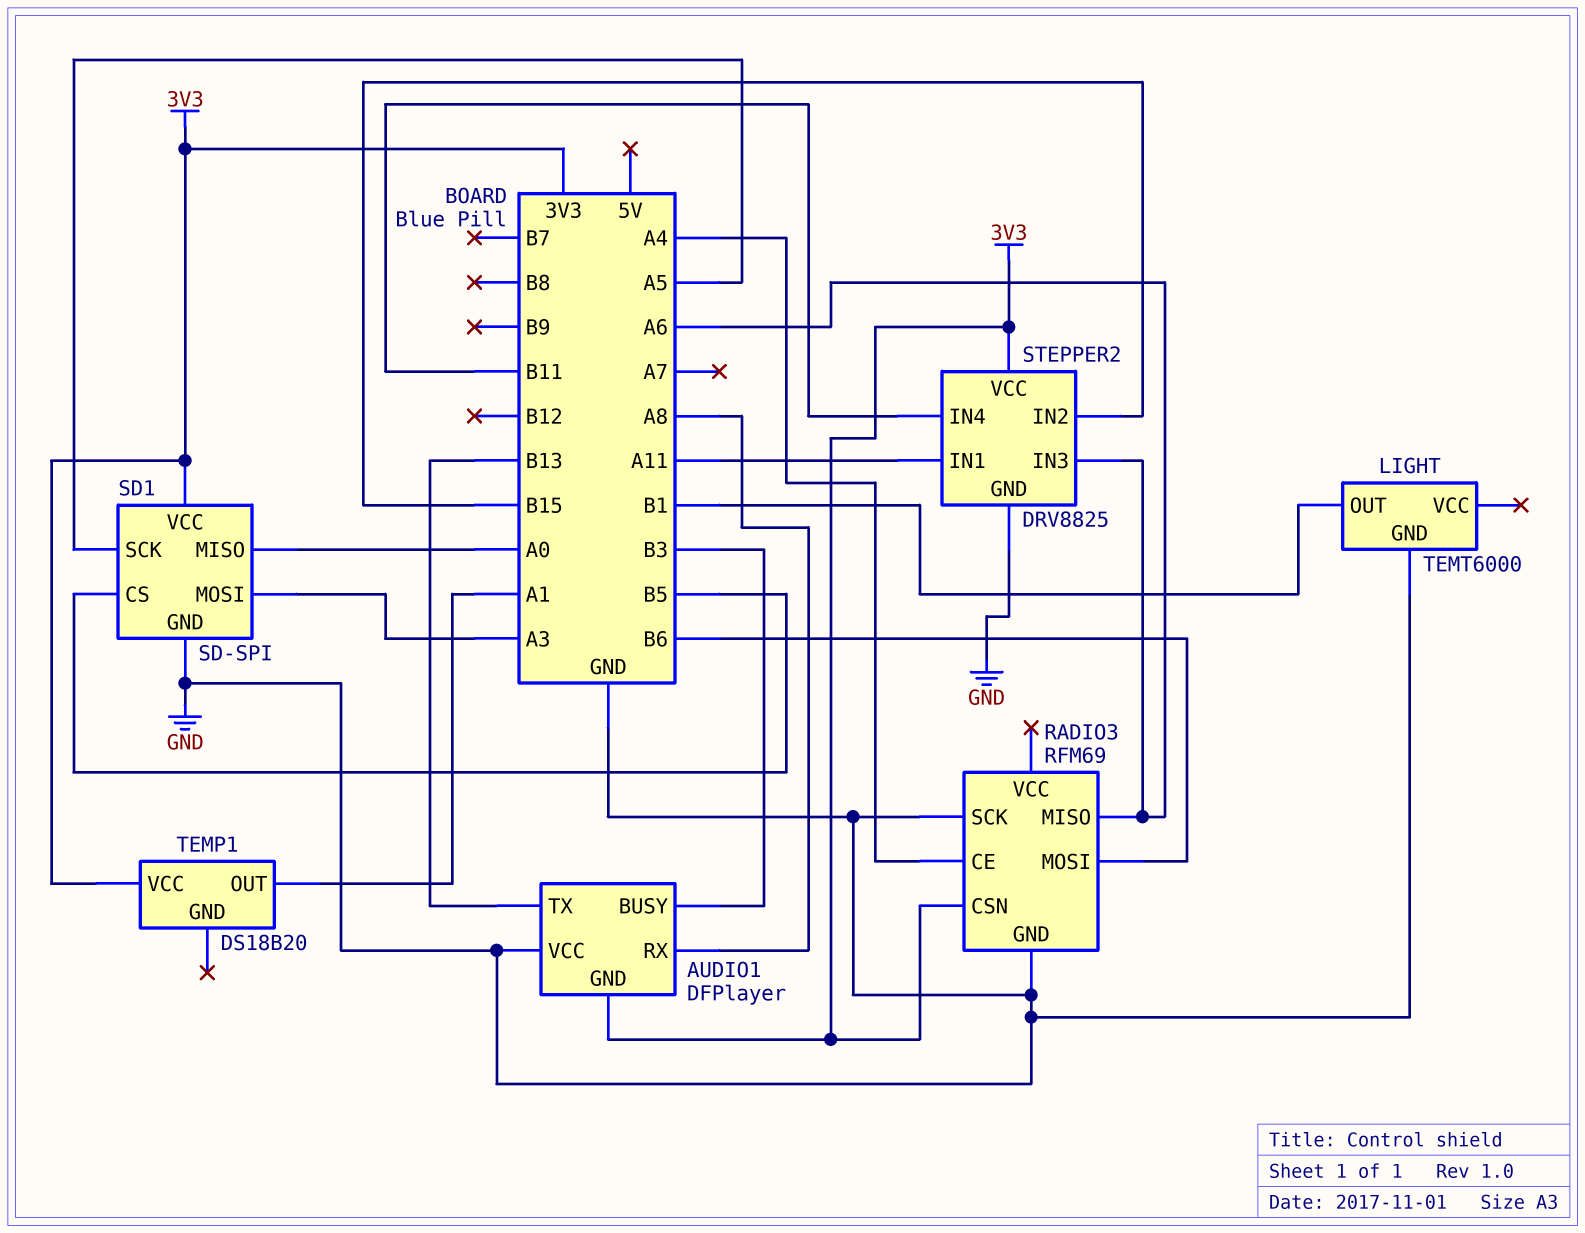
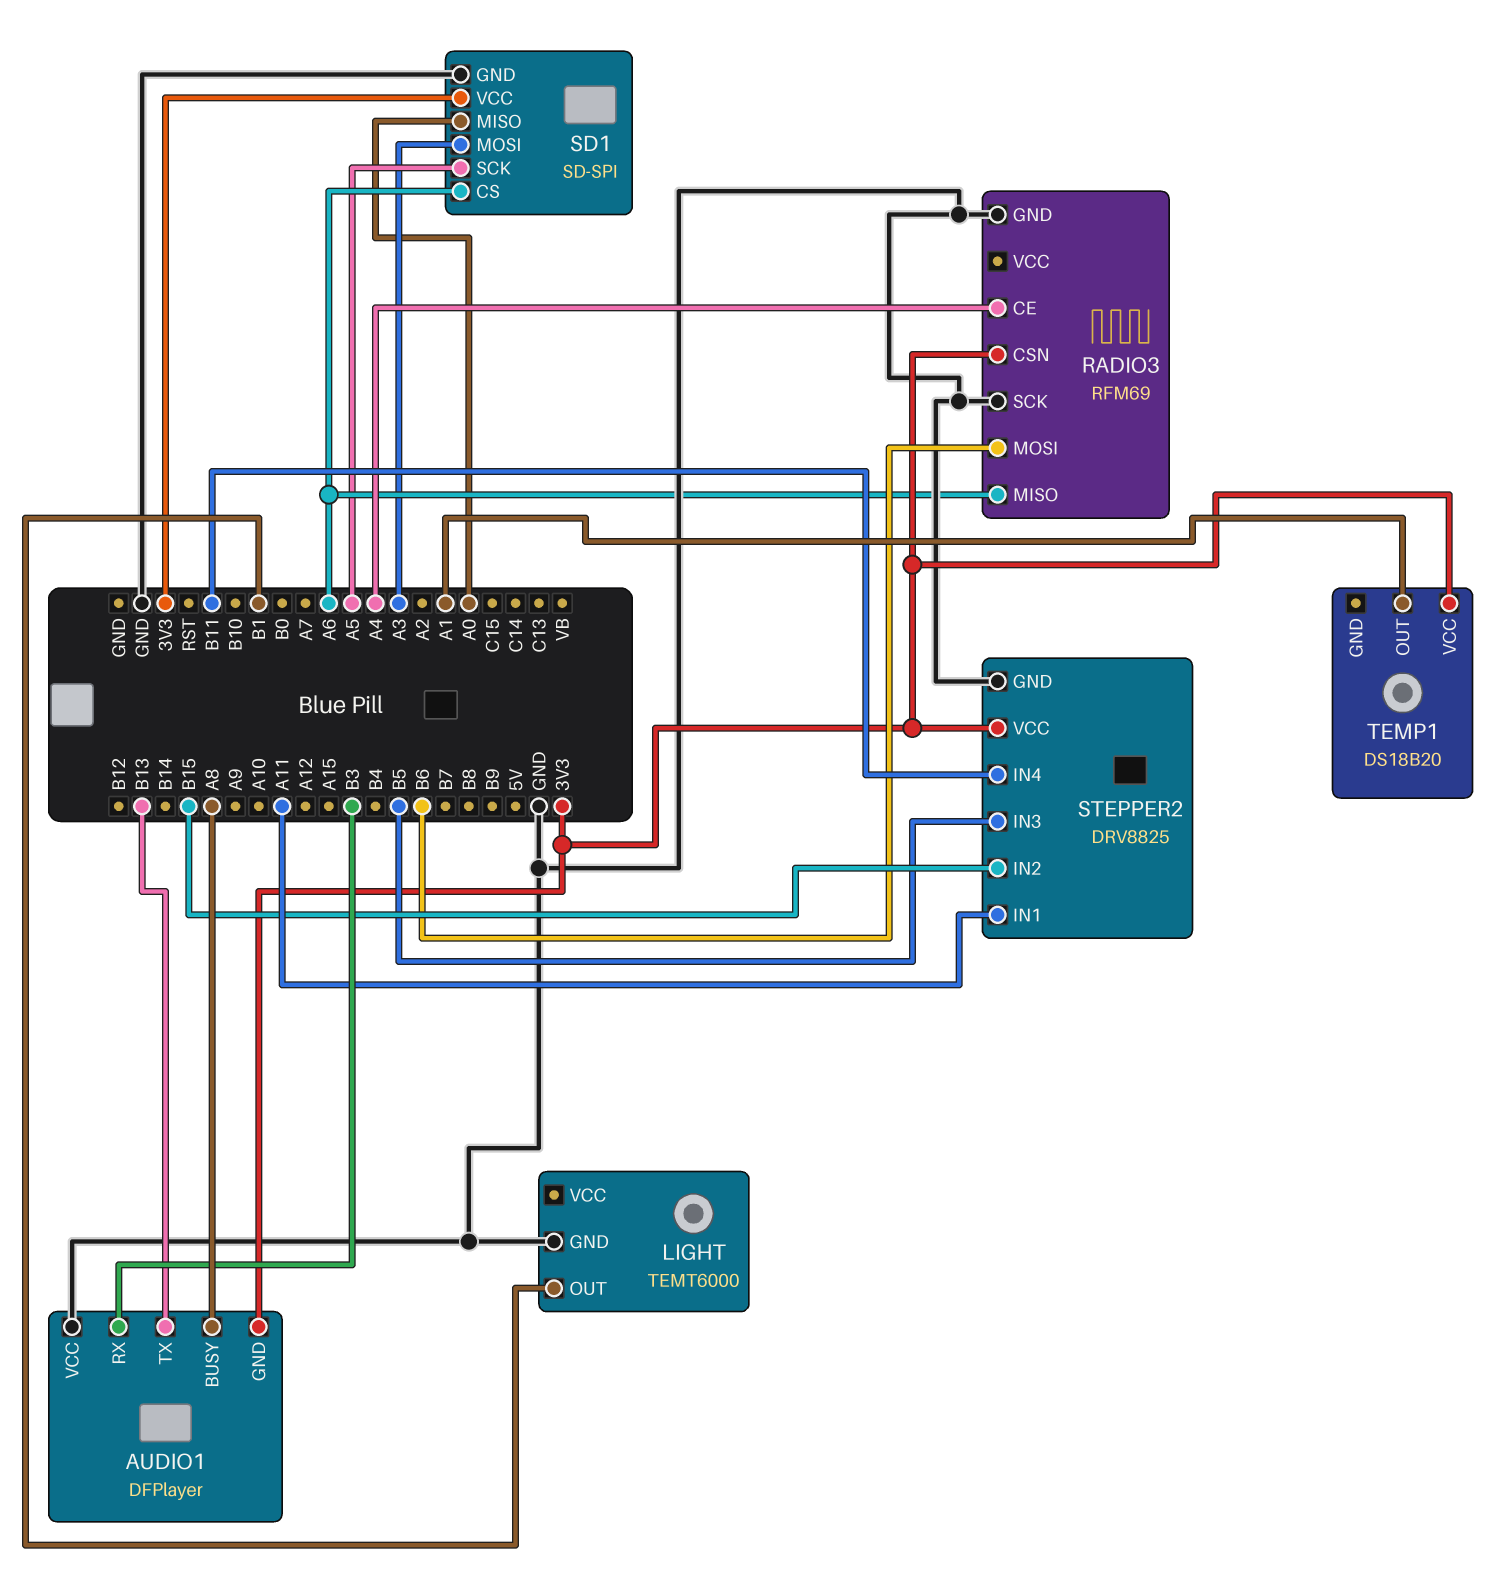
AUDIO1 pin BUSY: B3 -> A8
AUDIO1 pin RX: A8 -> B3
SD1 pin CS: B5 -> A6
STEPPER2 pin IN3: A6 -> B5

